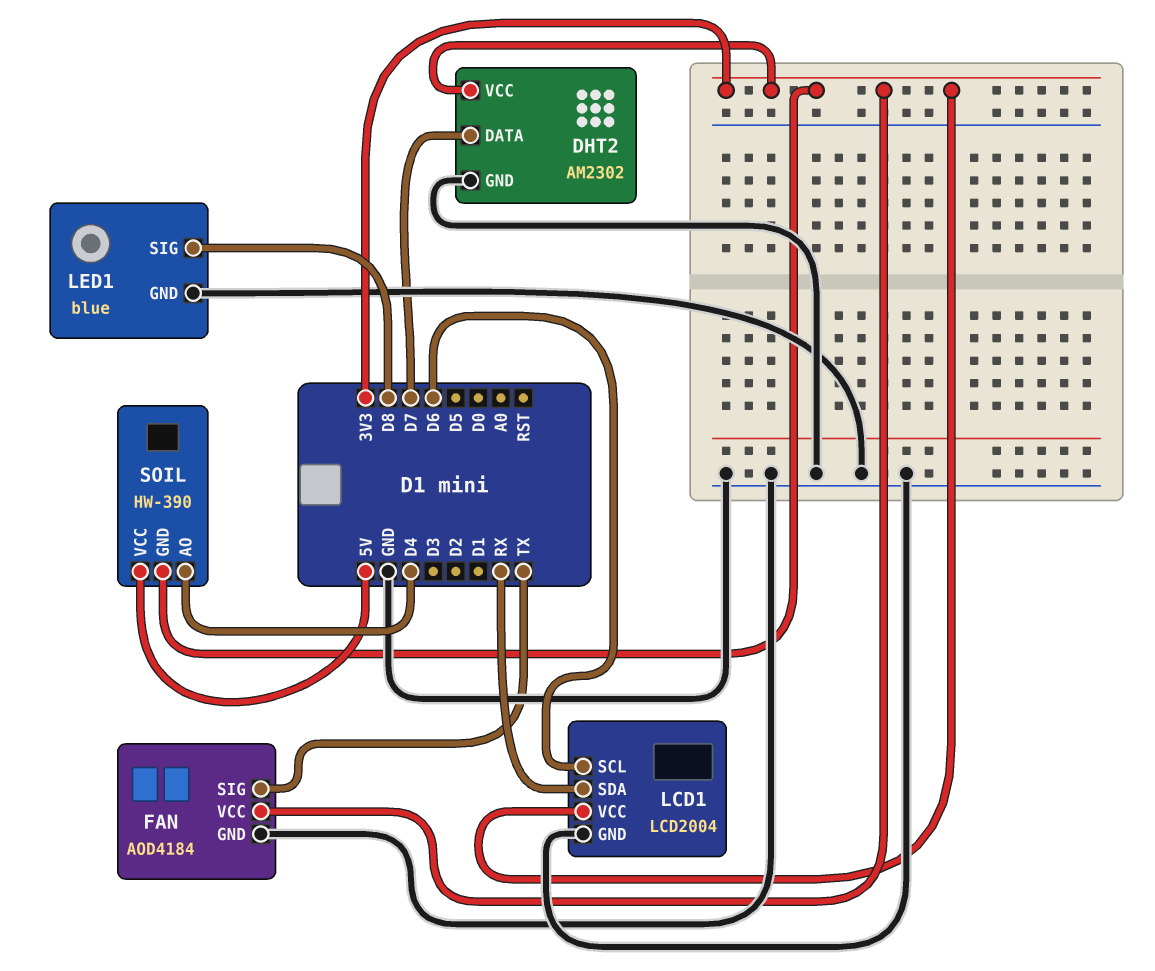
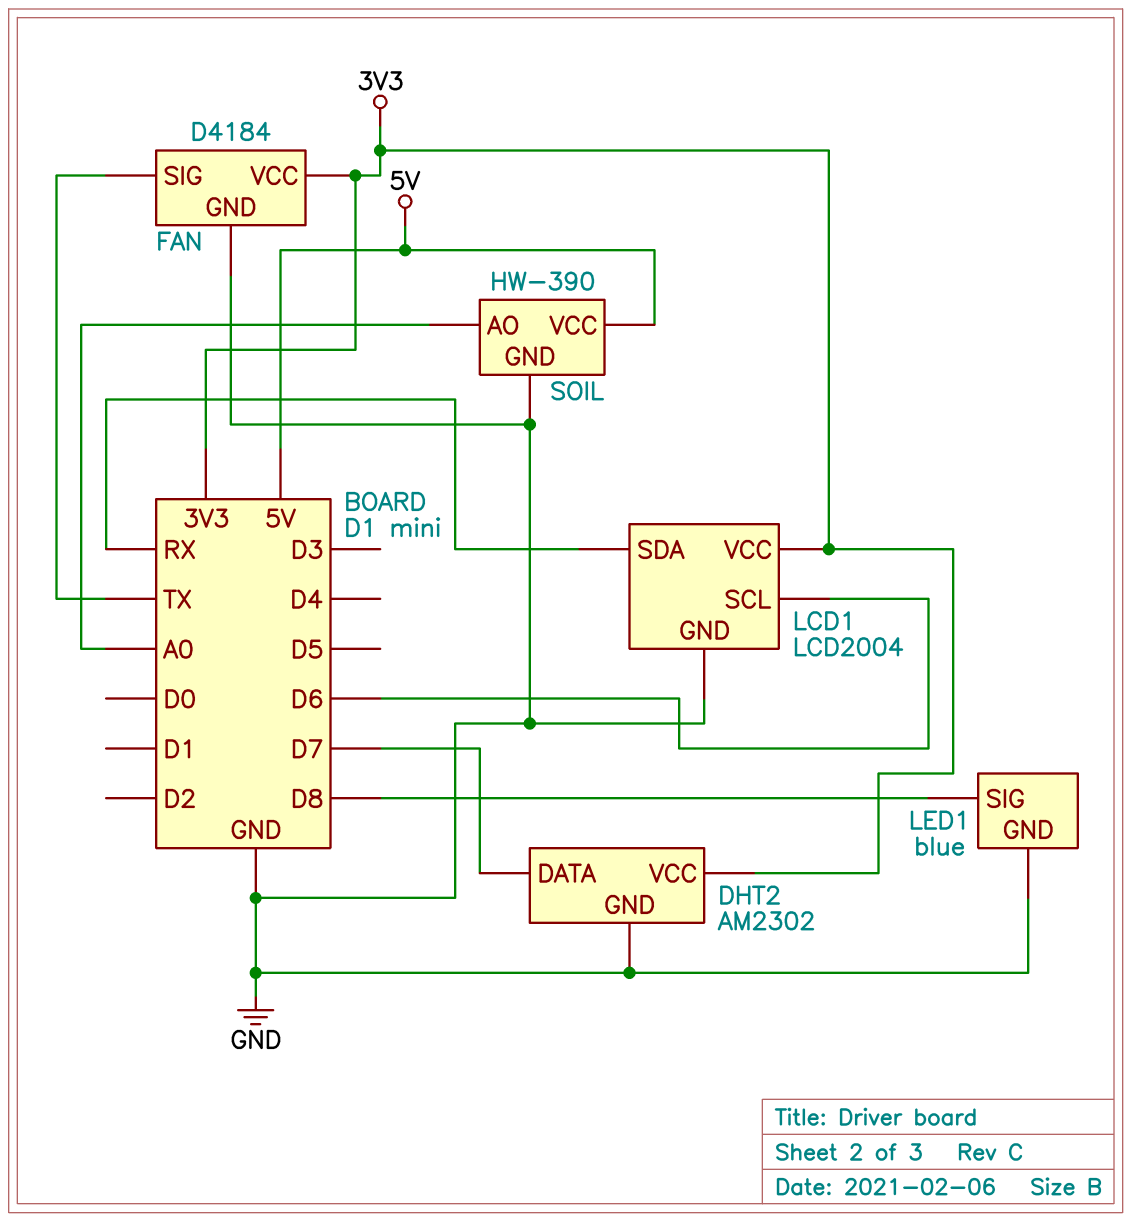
FAN: AOD4184 -> D4184
SOIL pin AO: D4 -> A0
SOIL pin GND: 3V3 -> GND

